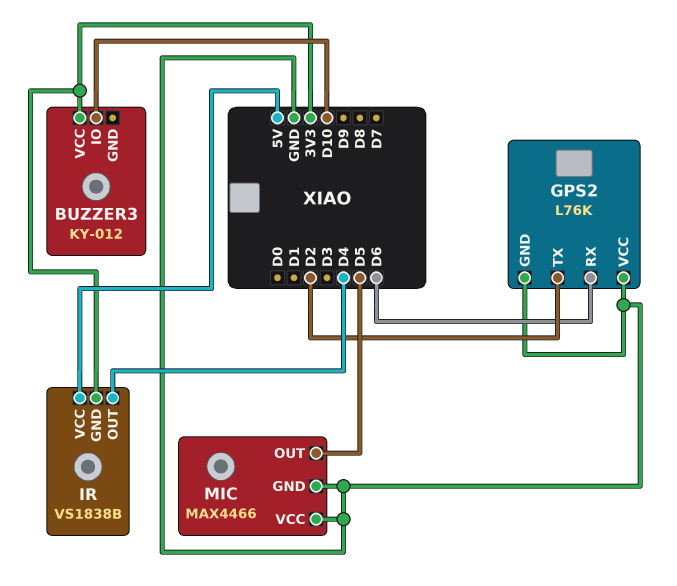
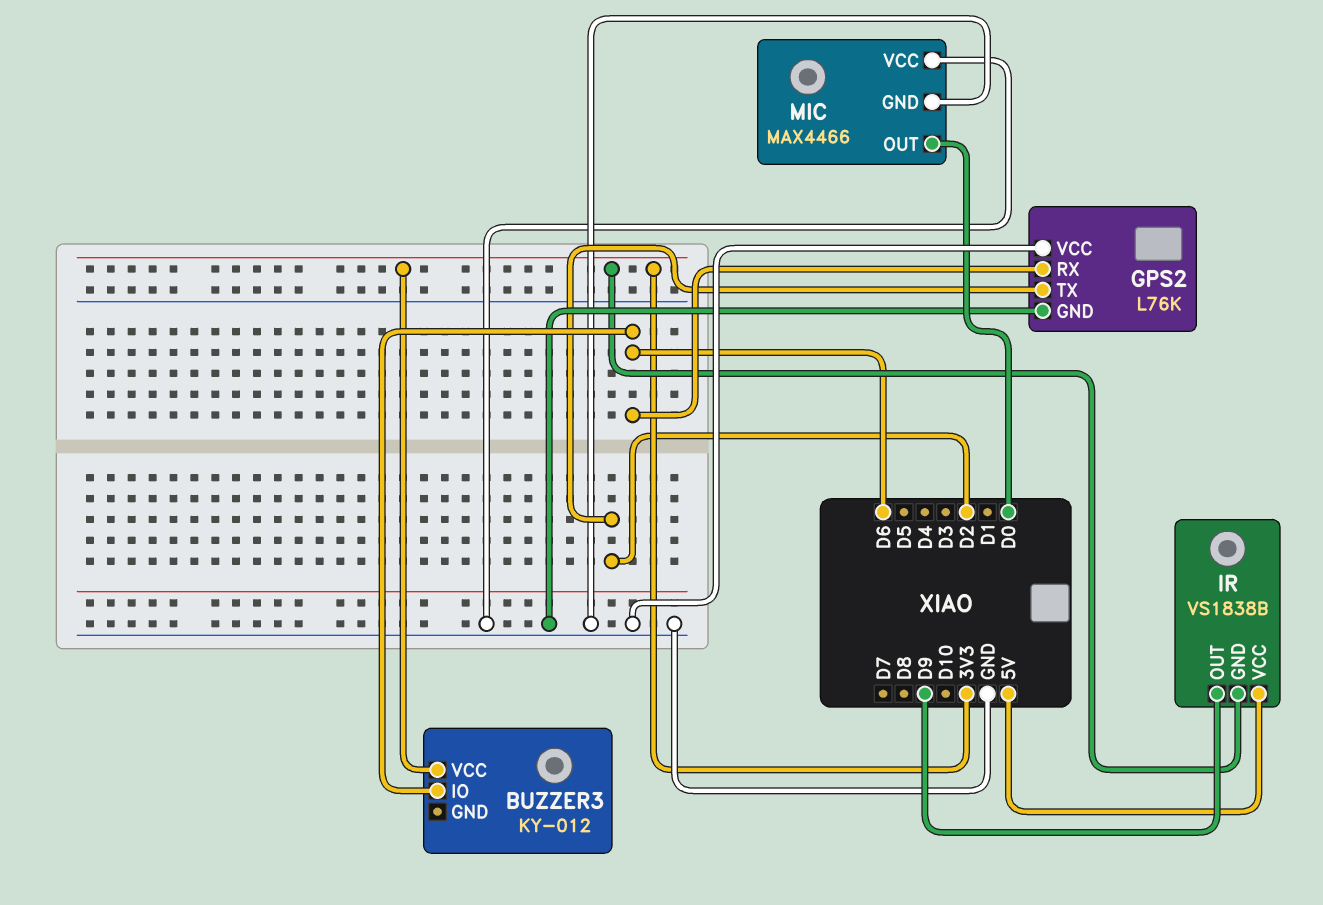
BUZZER3 pin IO: D10 -> D6
IR pin OUT: D4 -> D9
MIC pin OUT: D5 -> D0

